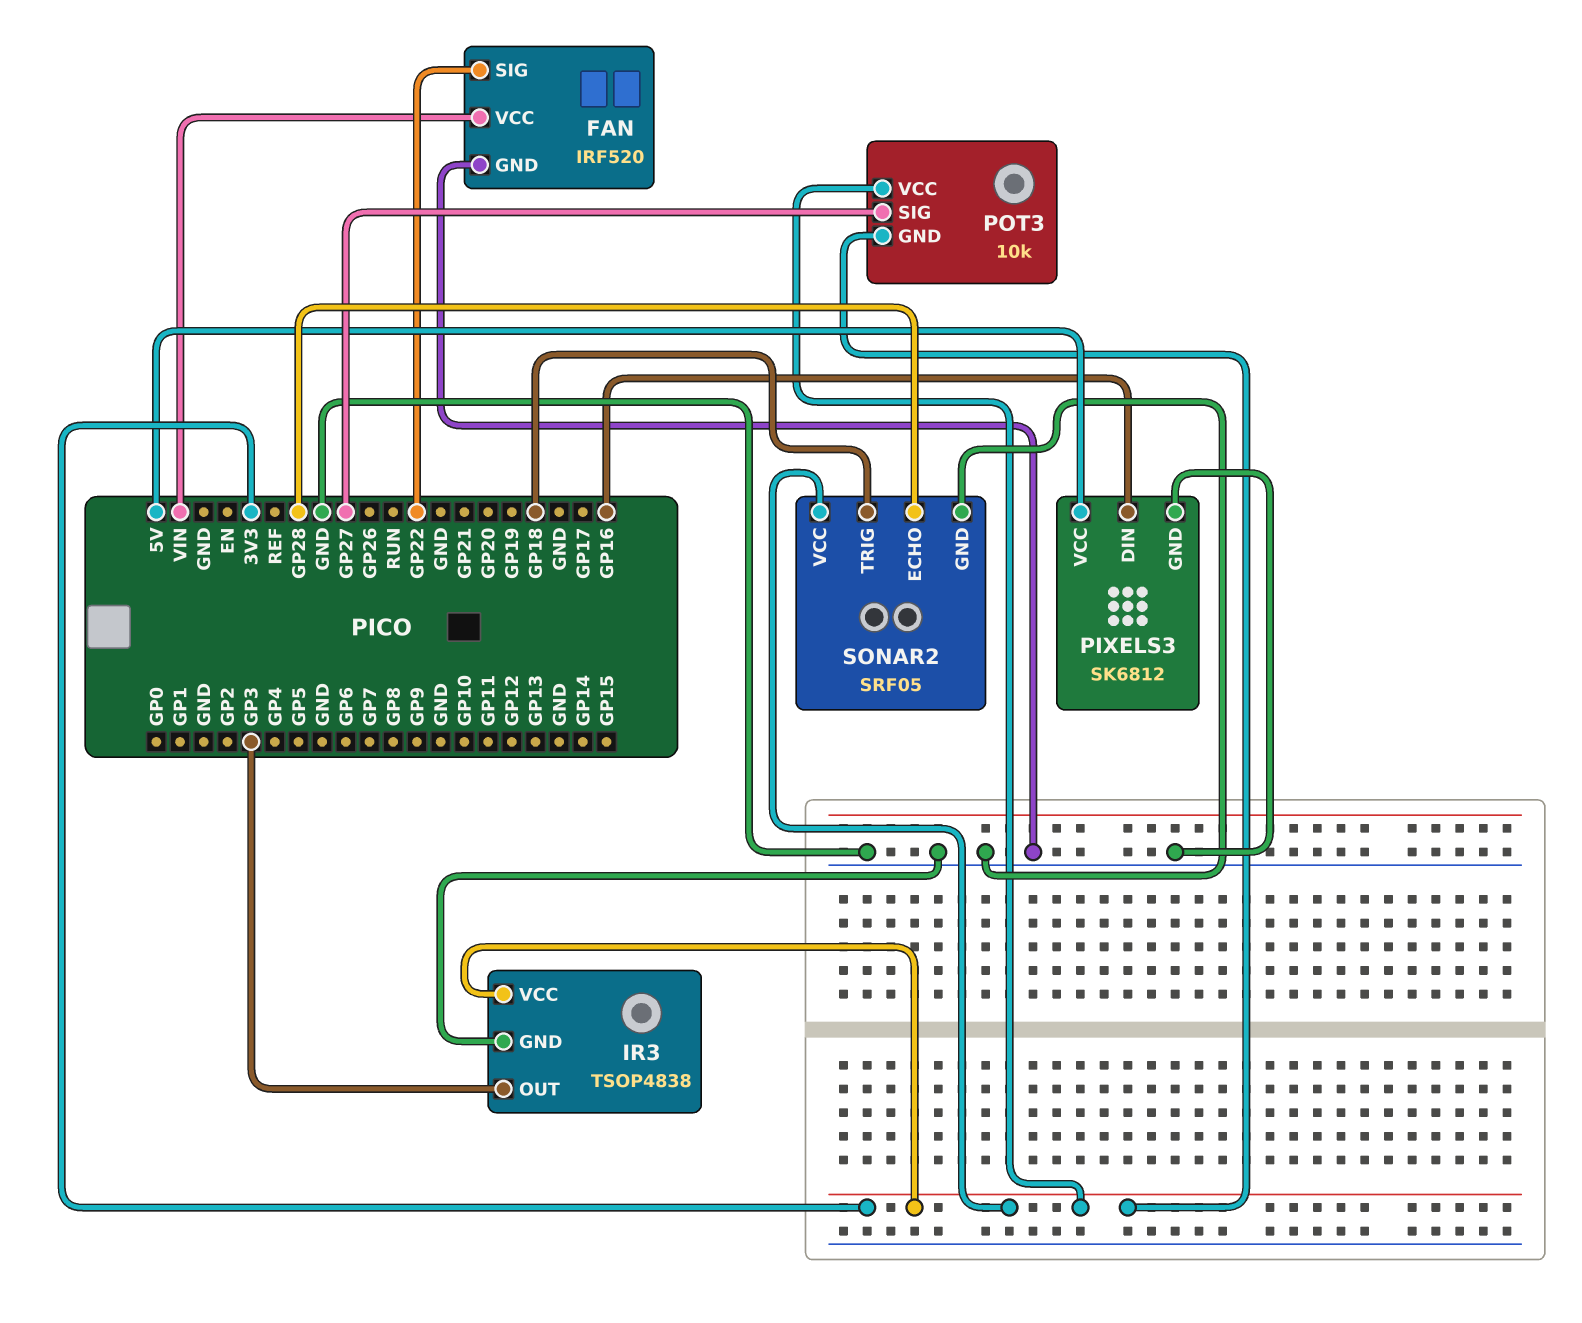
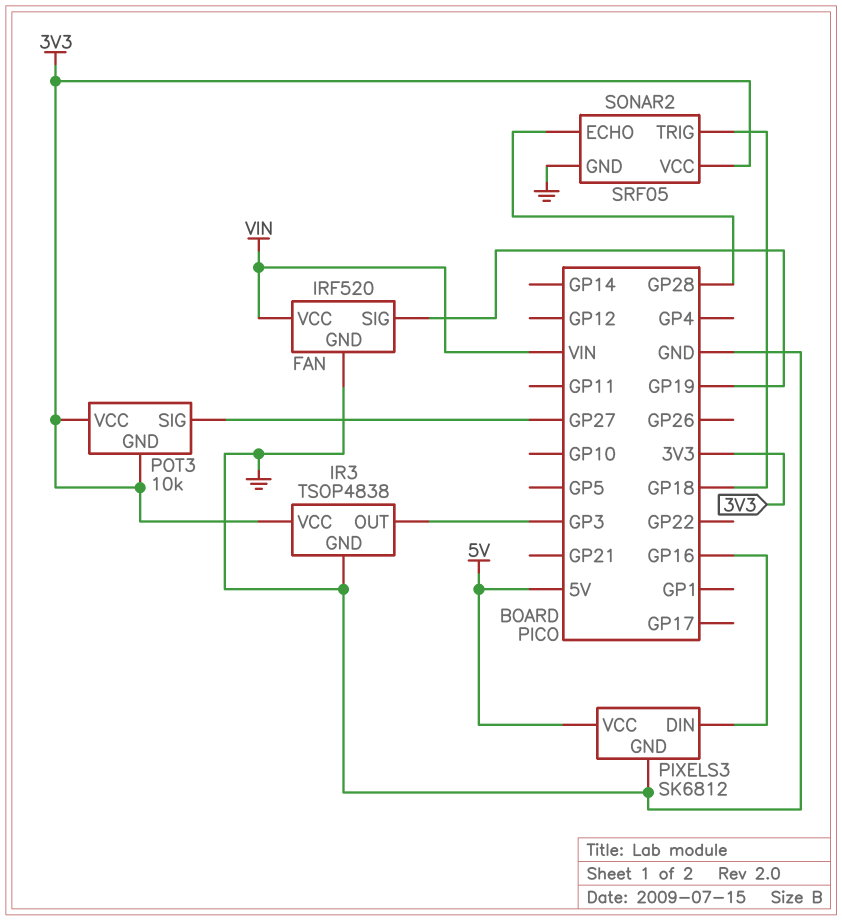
FAN pin SIG: GP22 -> GP19

